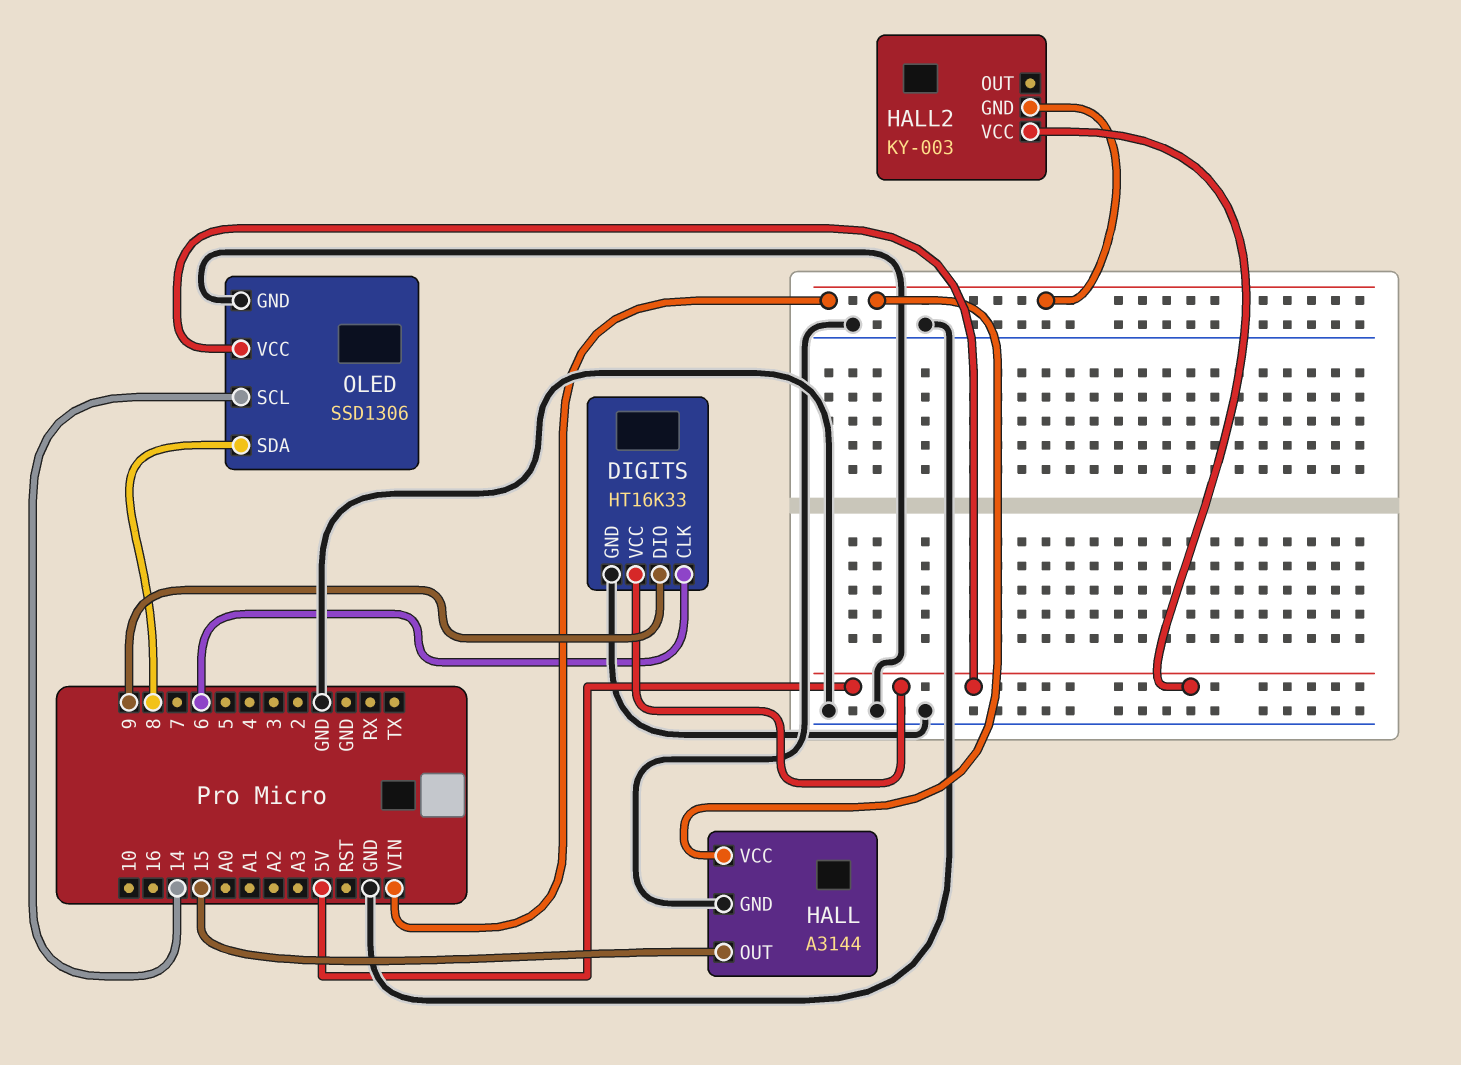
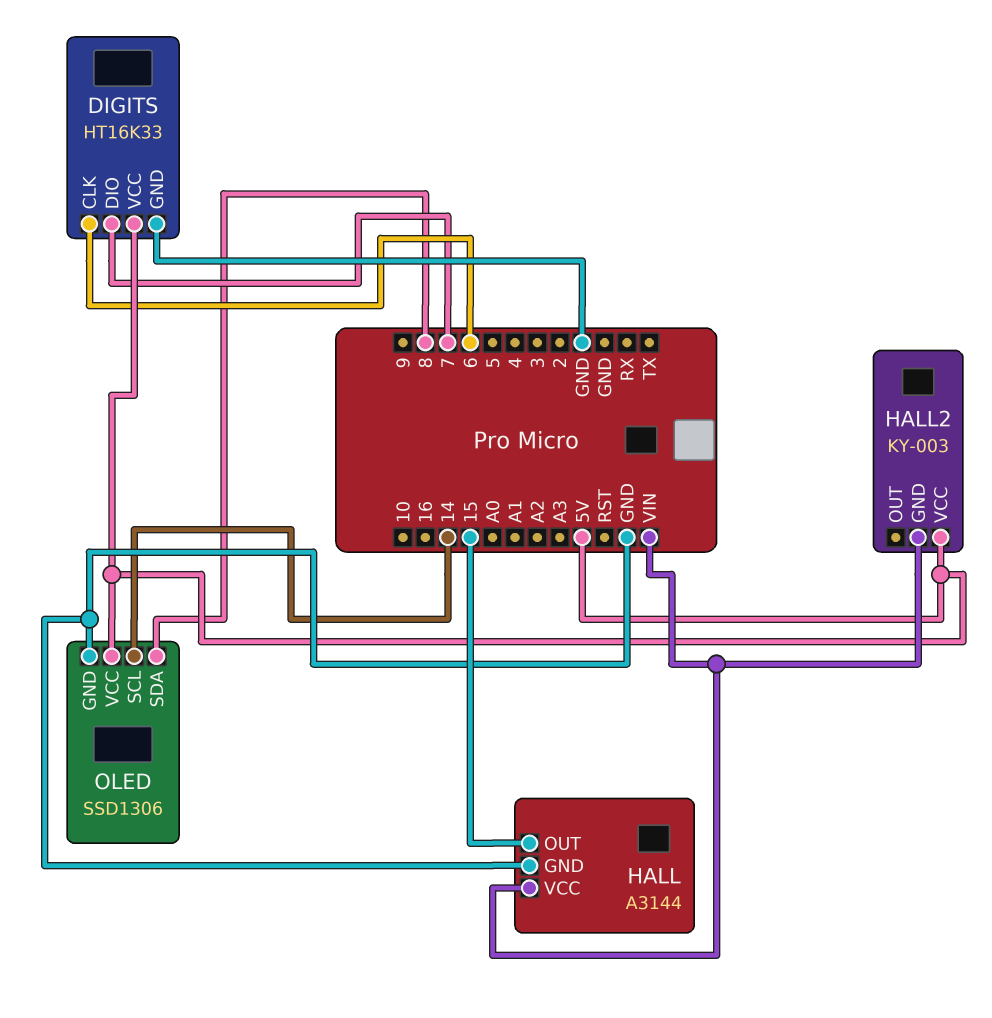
DIGITS pin DIO: 9 -> 7

